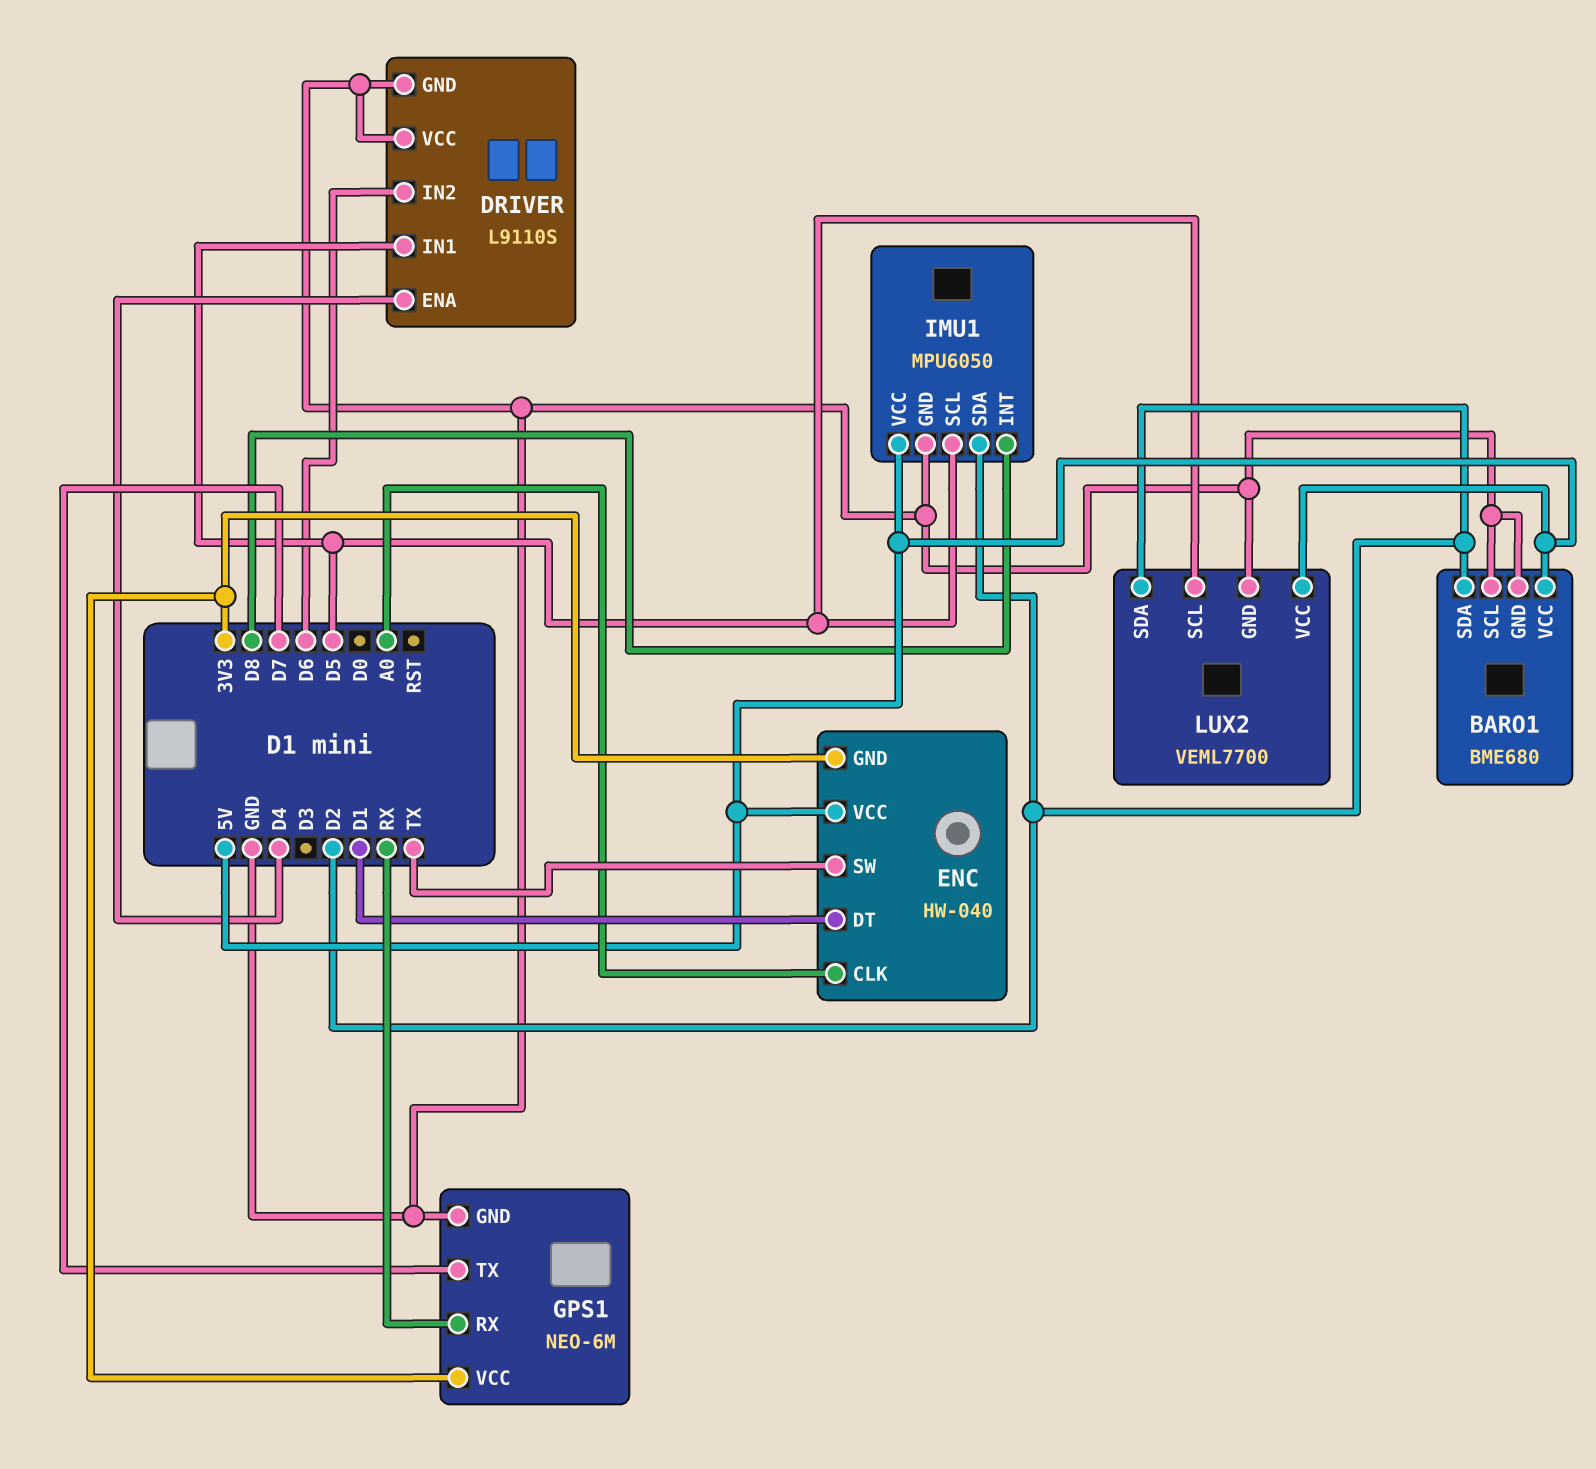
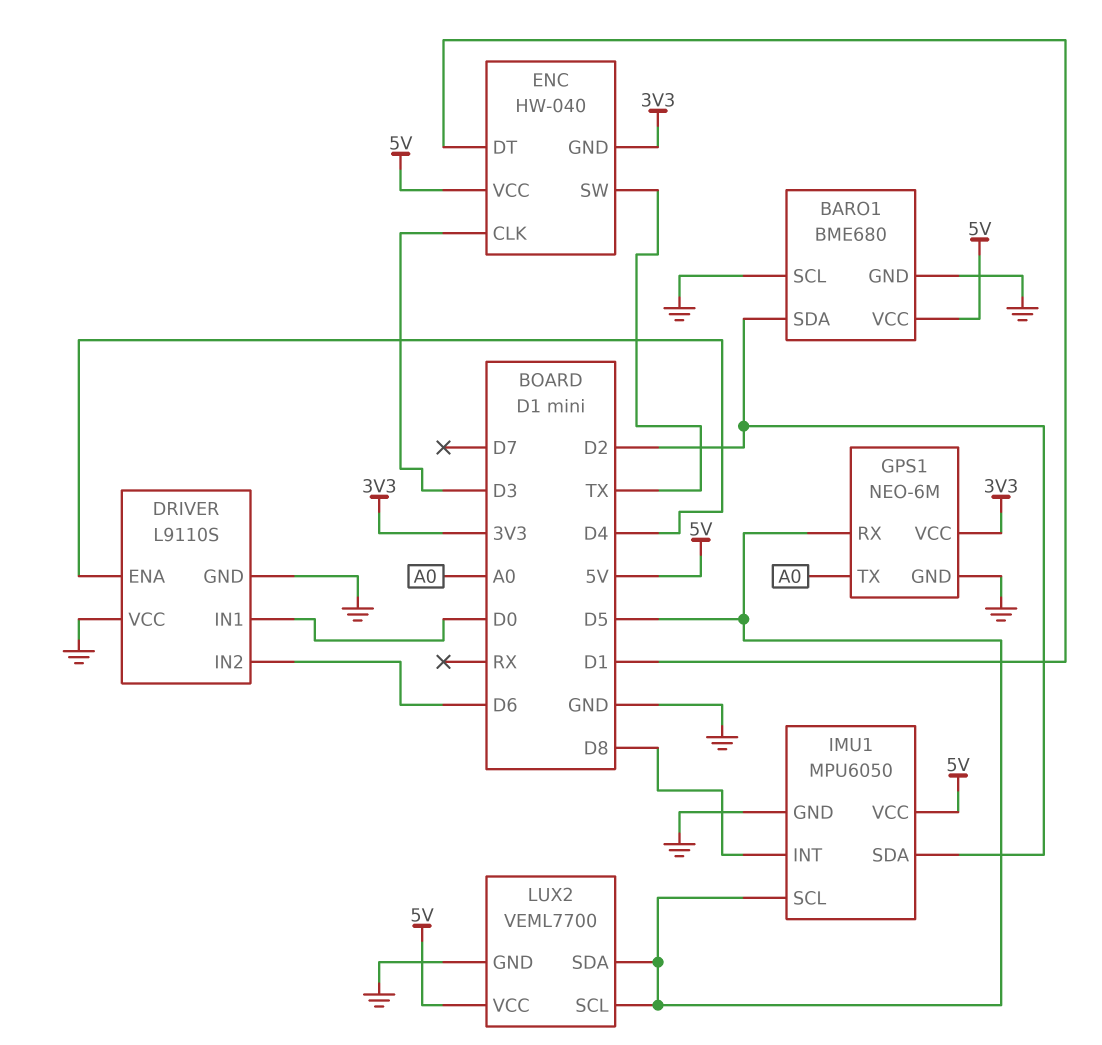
DRIVER pin IN1: D5 -> D0
ENC pin CLK: A0 -> D3
GPS1 pin RX: RX -> D5
GPS1 pin TX: D7 -> A0
LUX2 pin SDA: D2 -> D5

